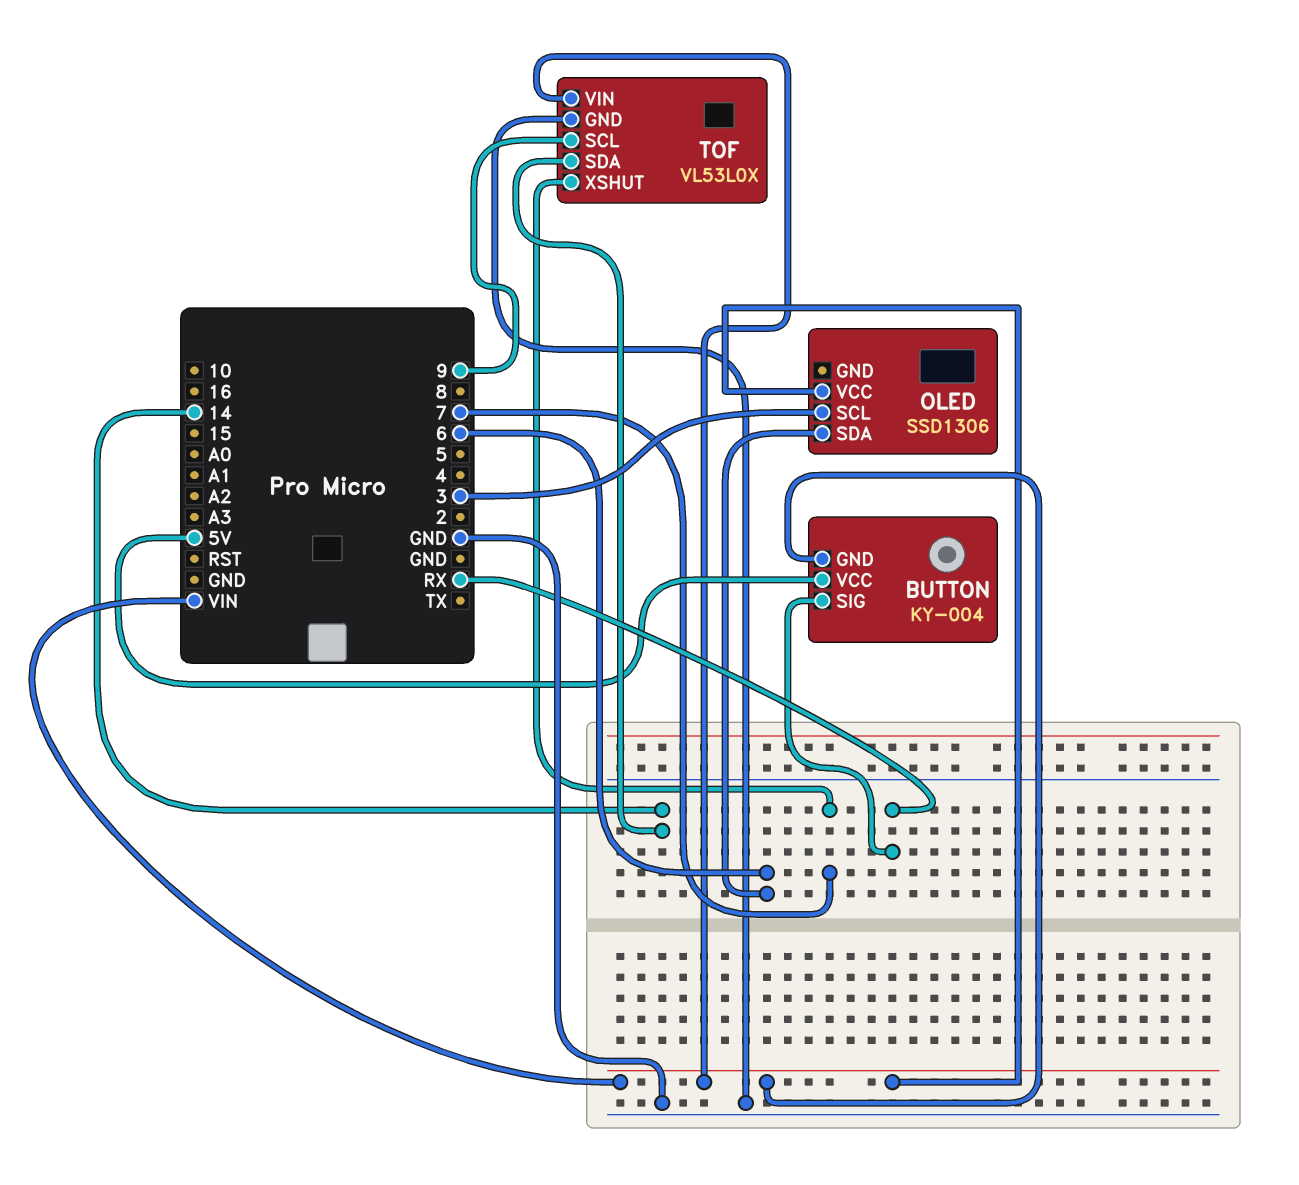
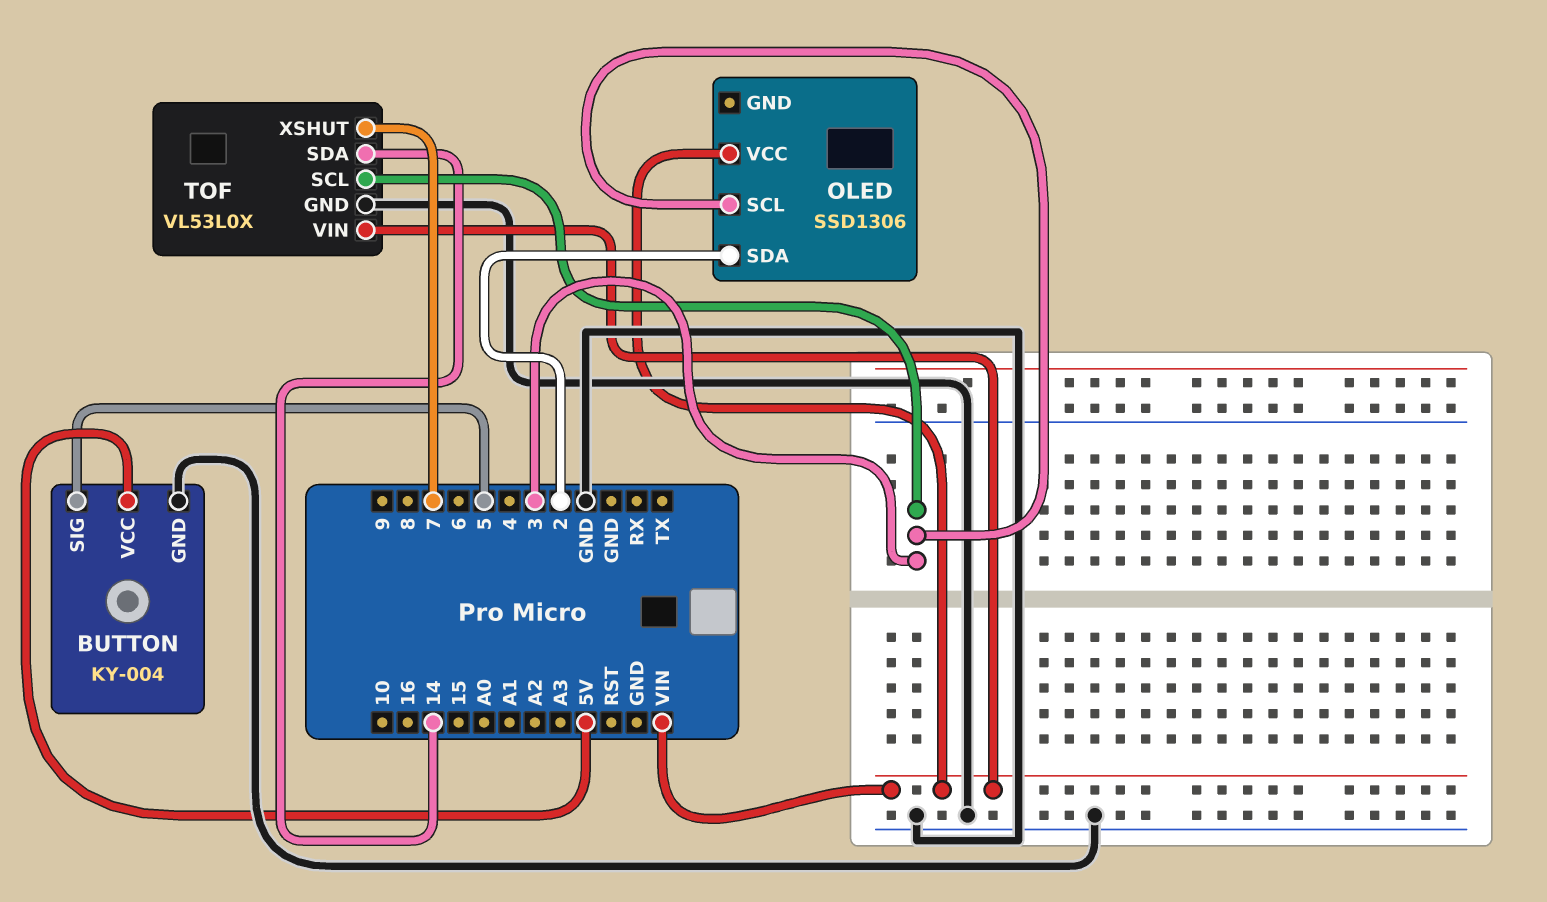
BUTTON pin GND: VIN -> GND
BUTTON pin SIG: RX -> 5
OLED pin SDA: 6 -> 2
TOF pin SCL: 9 -> 3

